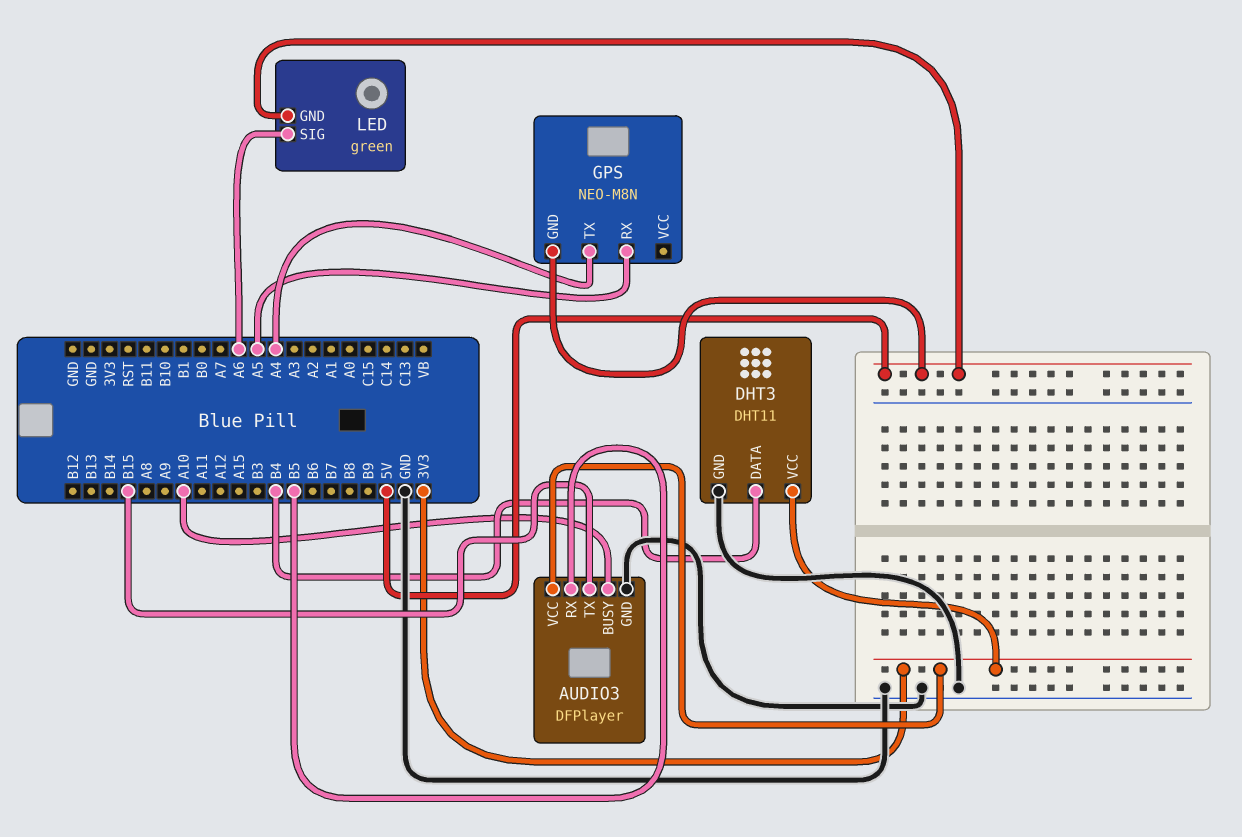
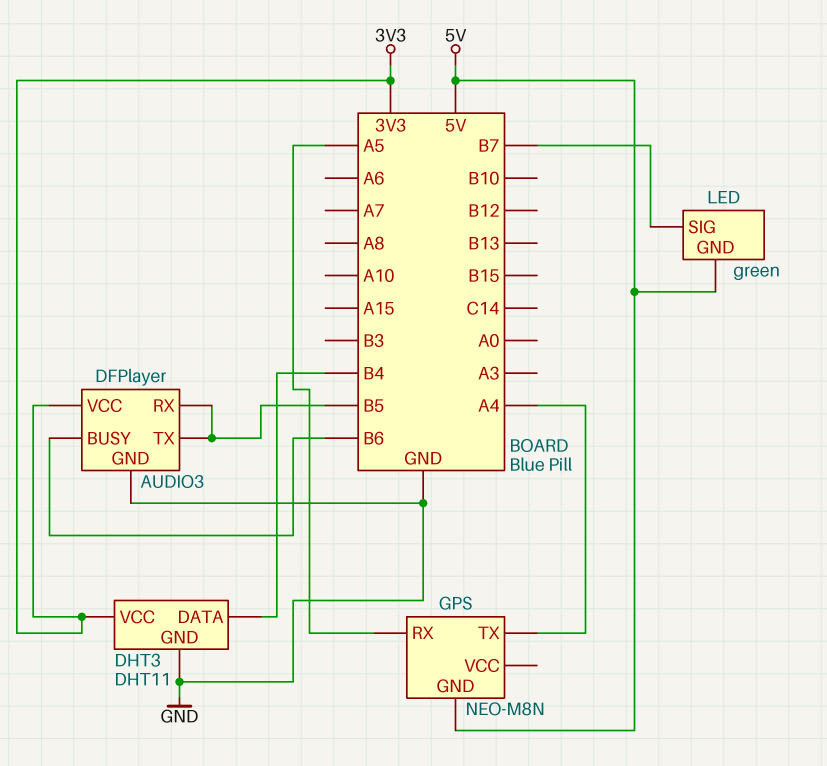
AUDIO3 pin BUSY: A10 -> B6
AUDIO3 pin TX: B15 -> B5
LED pin SIG: A6 -> B7

